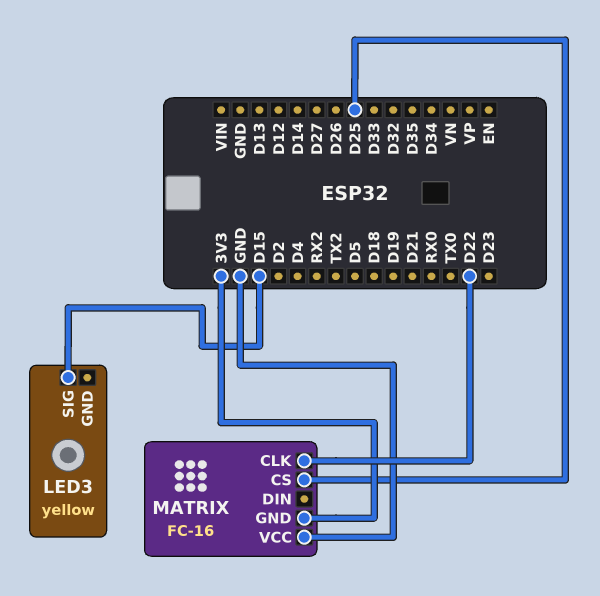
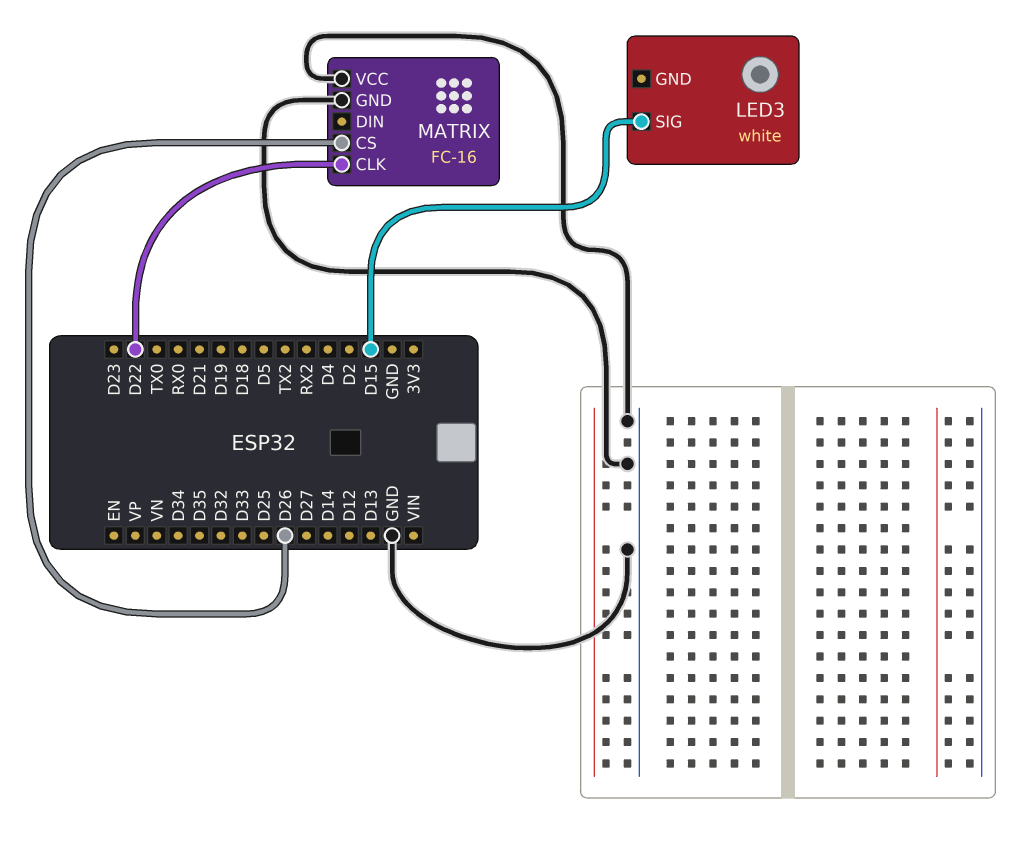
LED3: yellow -> white
MATRIX pin CS: D25 -> D26
MATRIX pin GND: 3V3 -> GND

